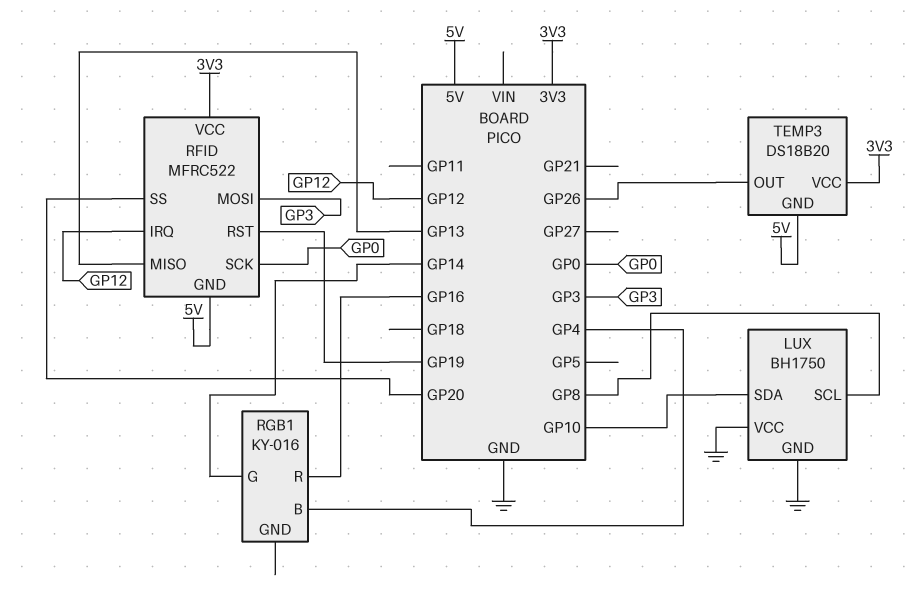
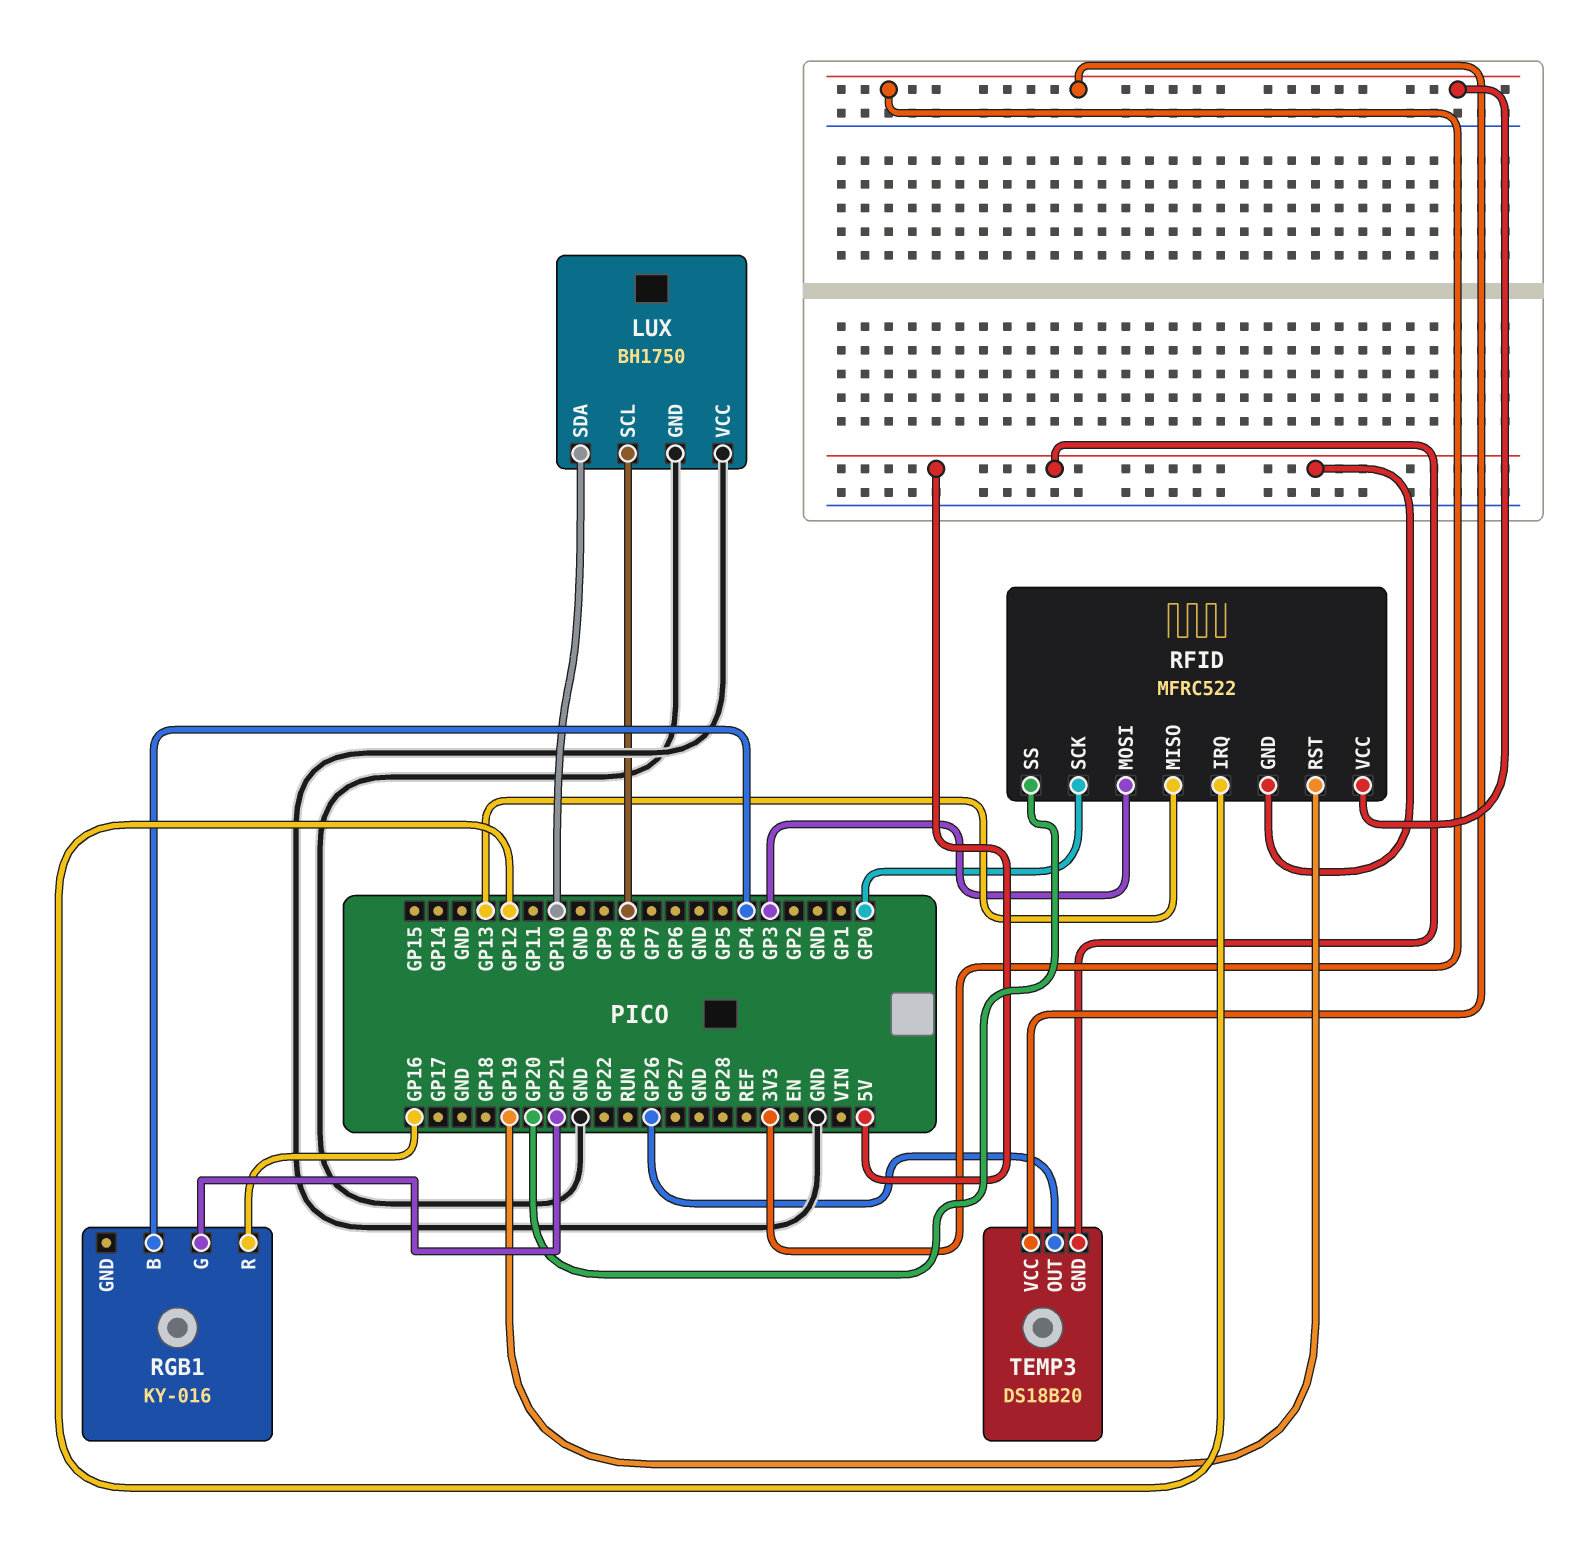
RGB1 pin G: GP14 -> GP21

